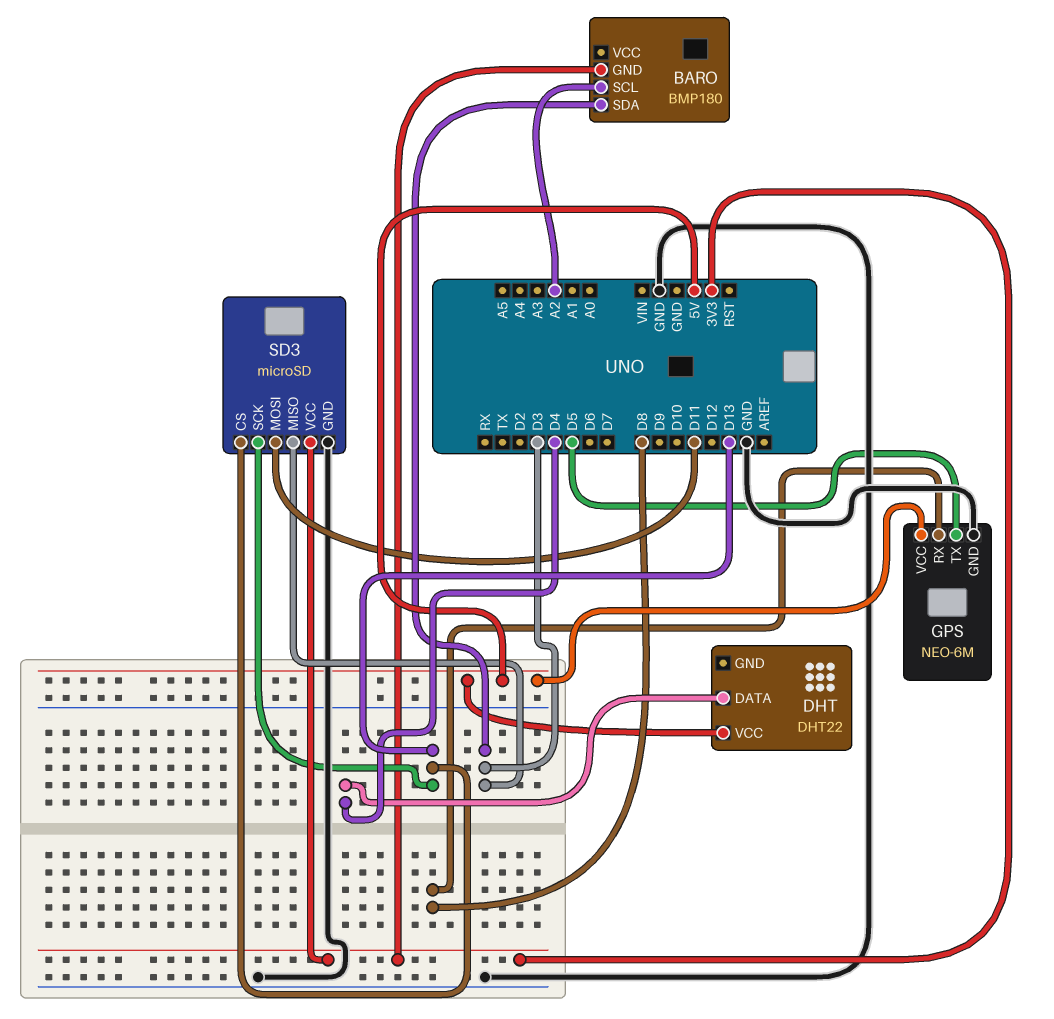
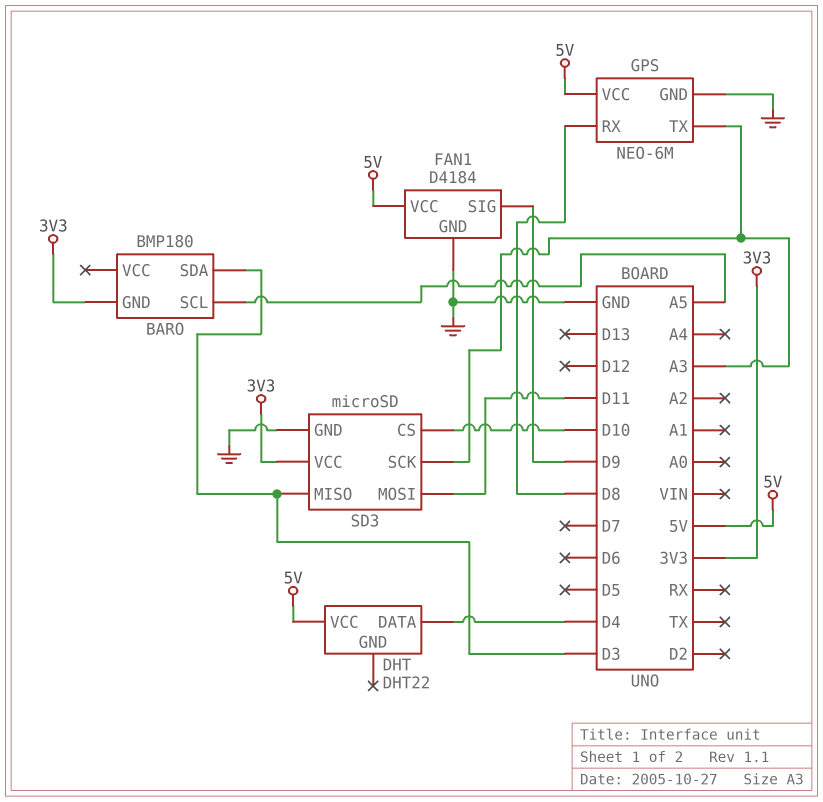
BARO pin SCL: A2 -> A5
FAN1: none -> D4184
FAN1 pin GND: none -> GND
FAN1 pin SIG: none -> D9
FAN1 pin VCC: none -> 5V
GPS pin TX: D5 -> A3
SD3 pin CS: D13 -> D10
SD3 pin SCK: D13 -> A3

